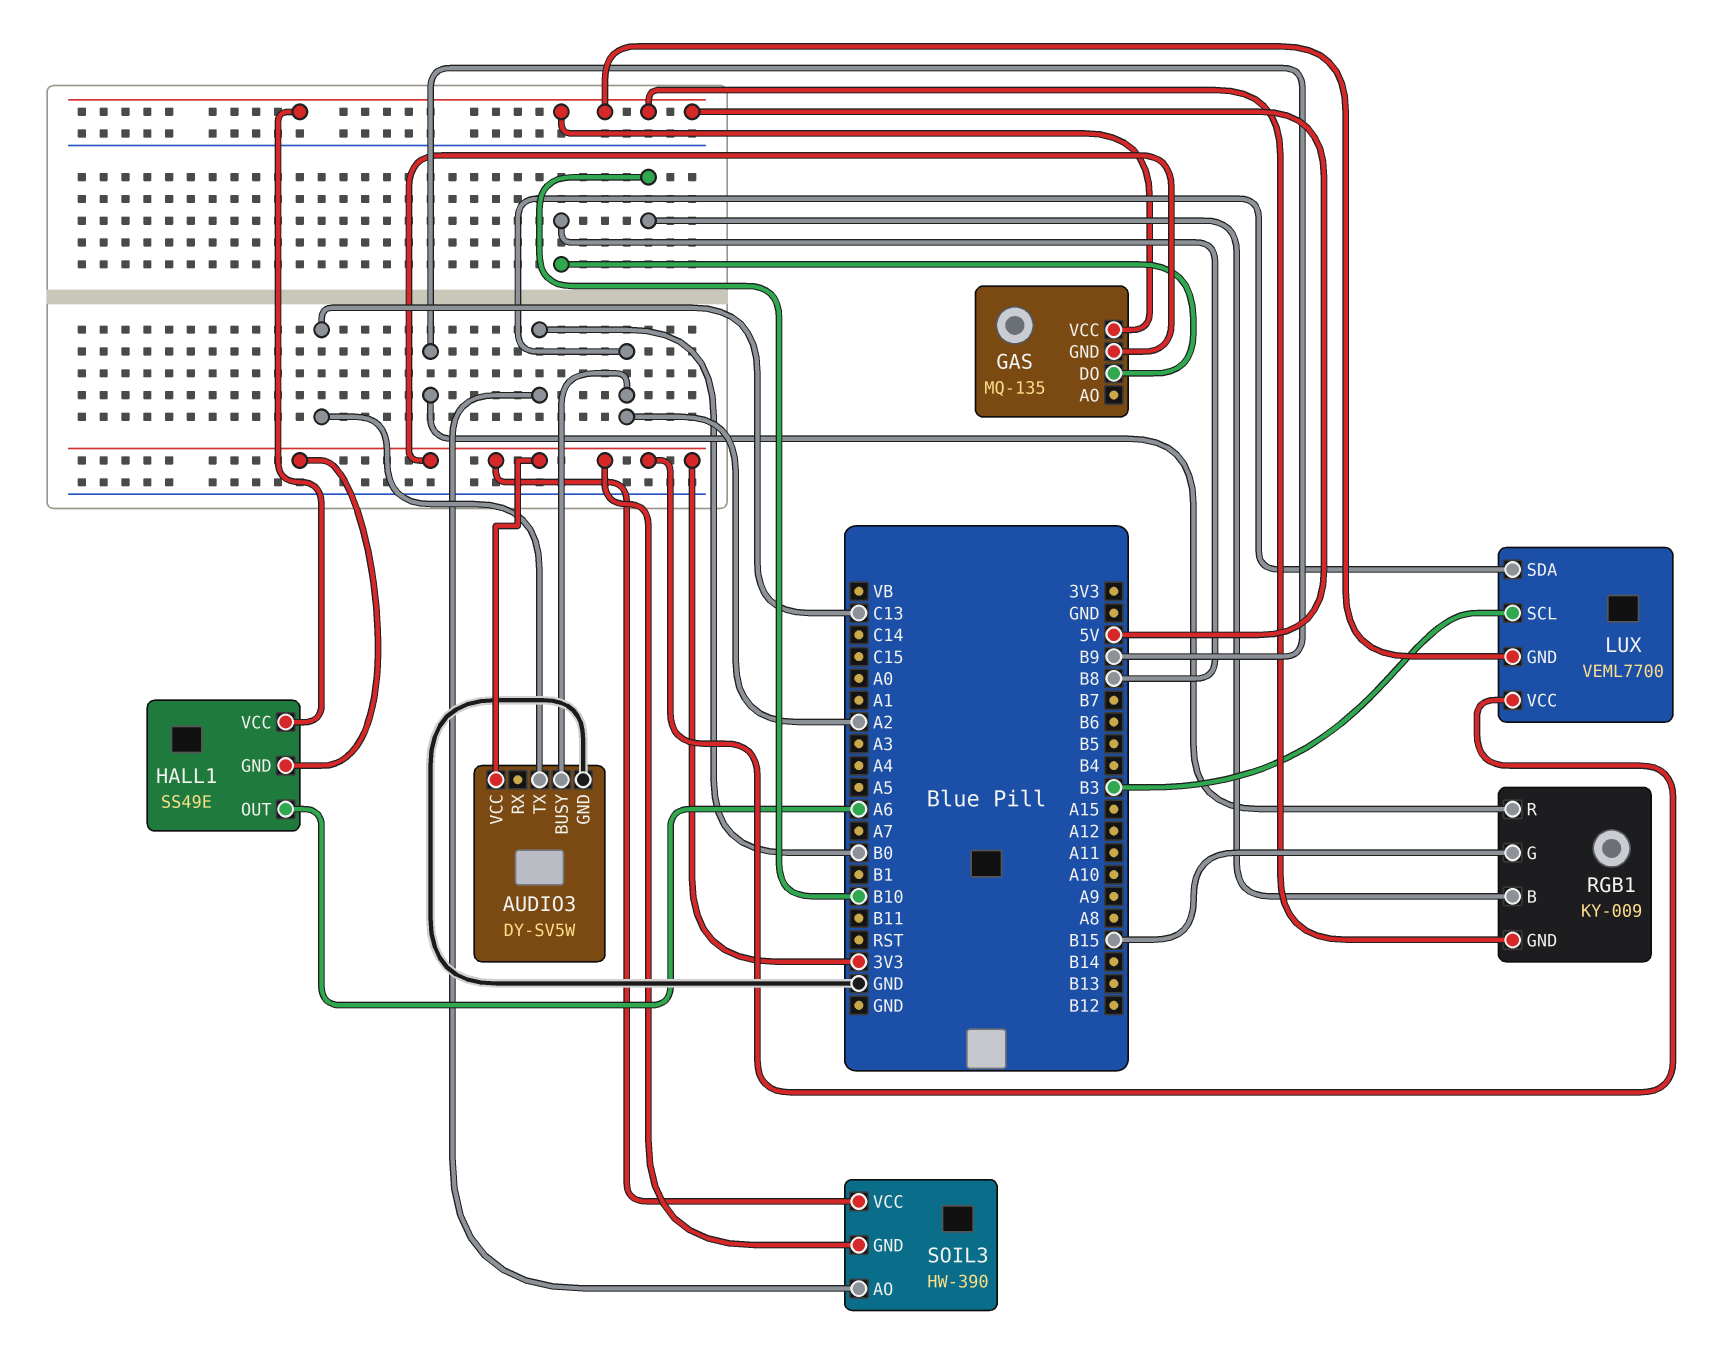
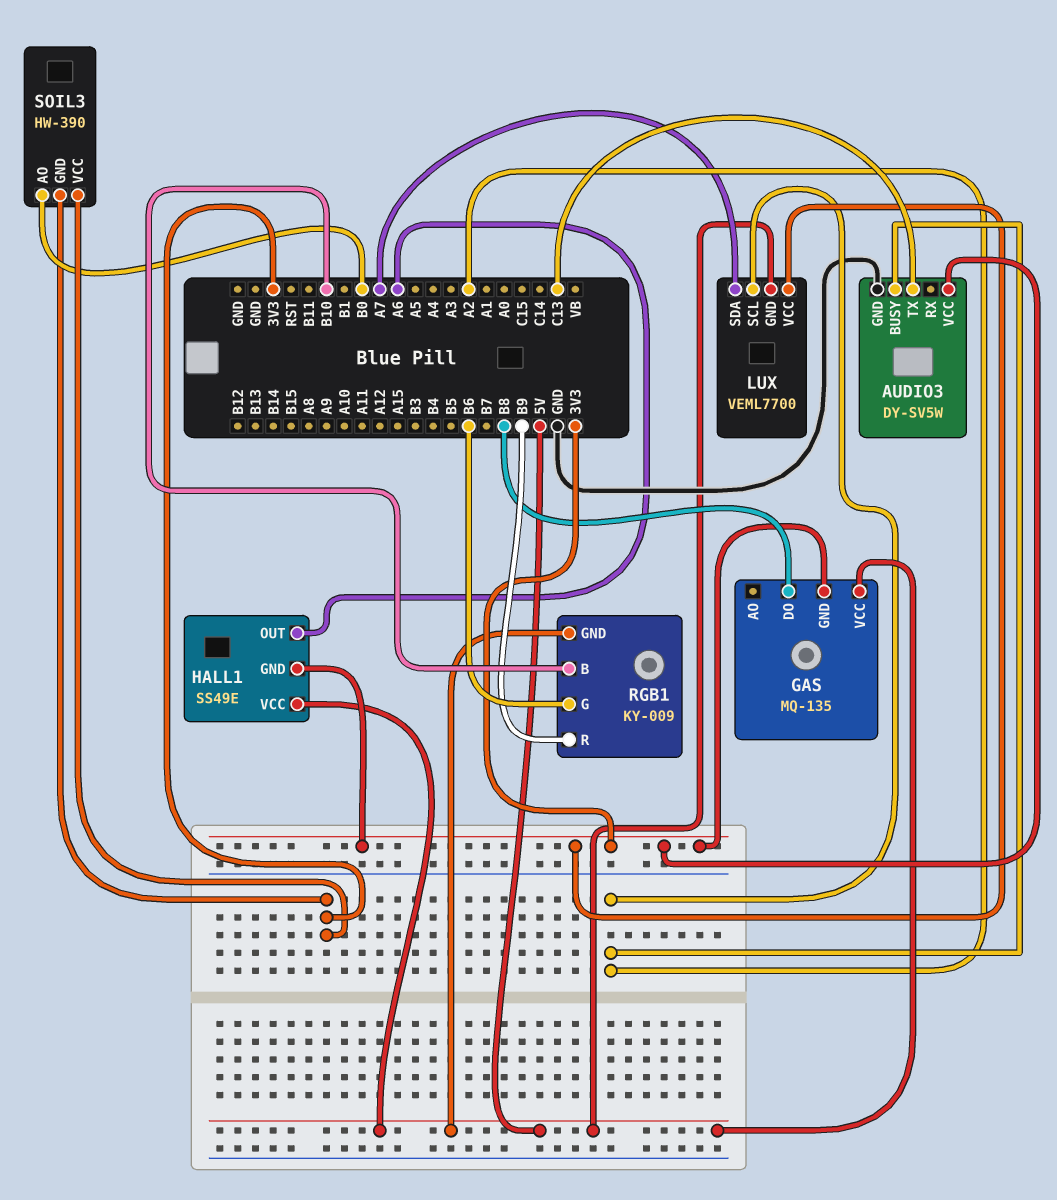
LUX pin SCL: B3 -> A2
LUX pin SDA: A2 -> A7
RGB1 pin G: B15 -> B6

